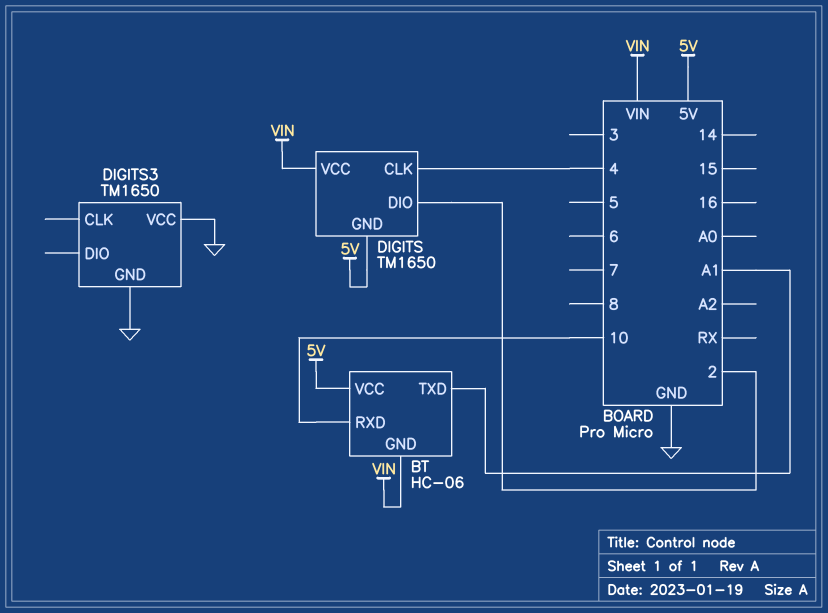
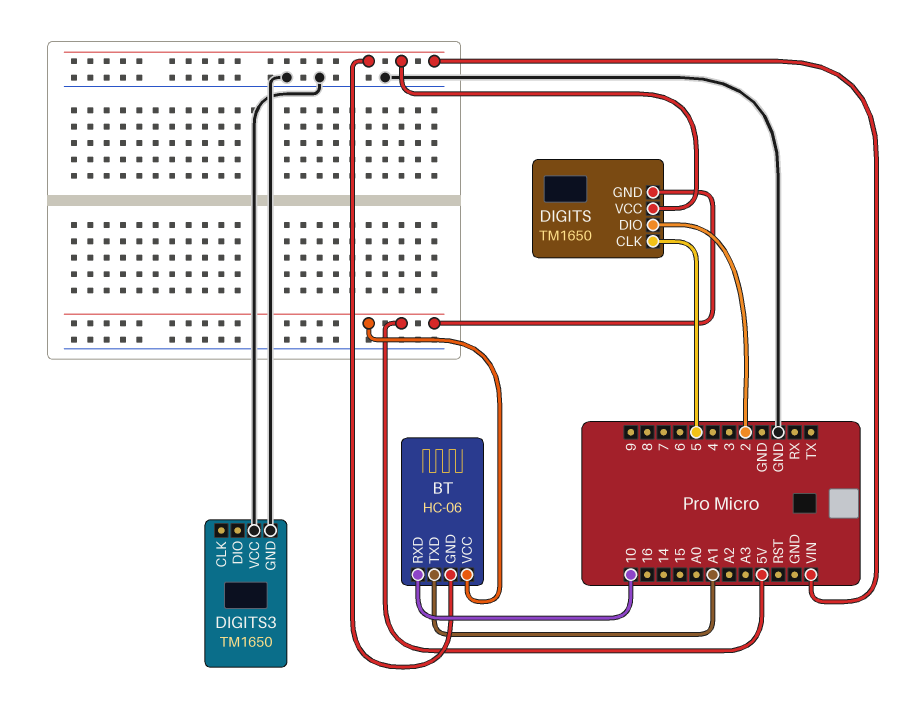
DIGITS pin CLK: 4 -> 5

